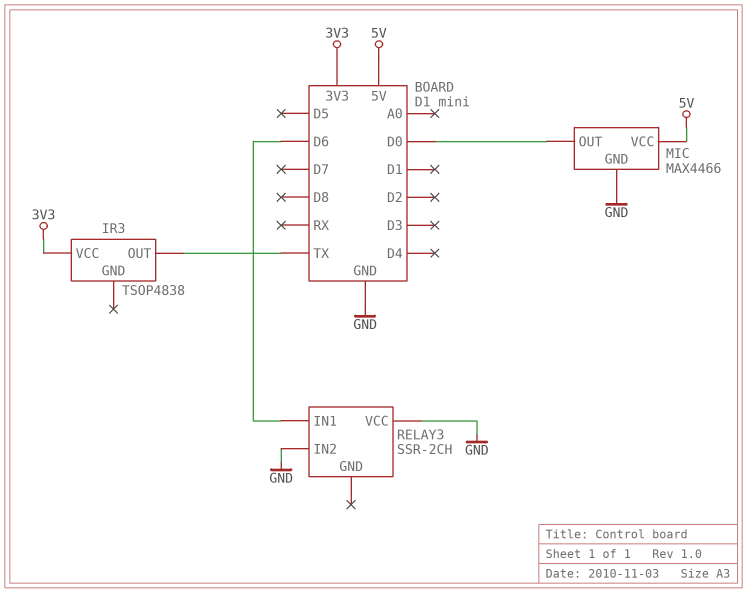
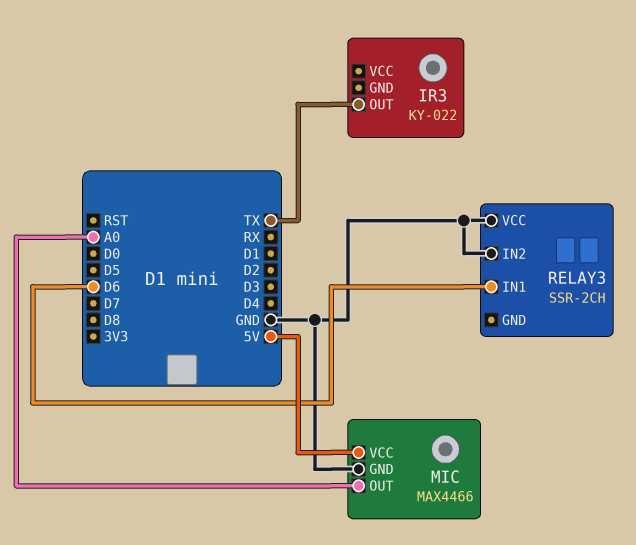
IR3: TSOP4838 -> KY-022
IR3 pin VCC: 3V3 -> none
MIC pin OUT: D0 -> A0

